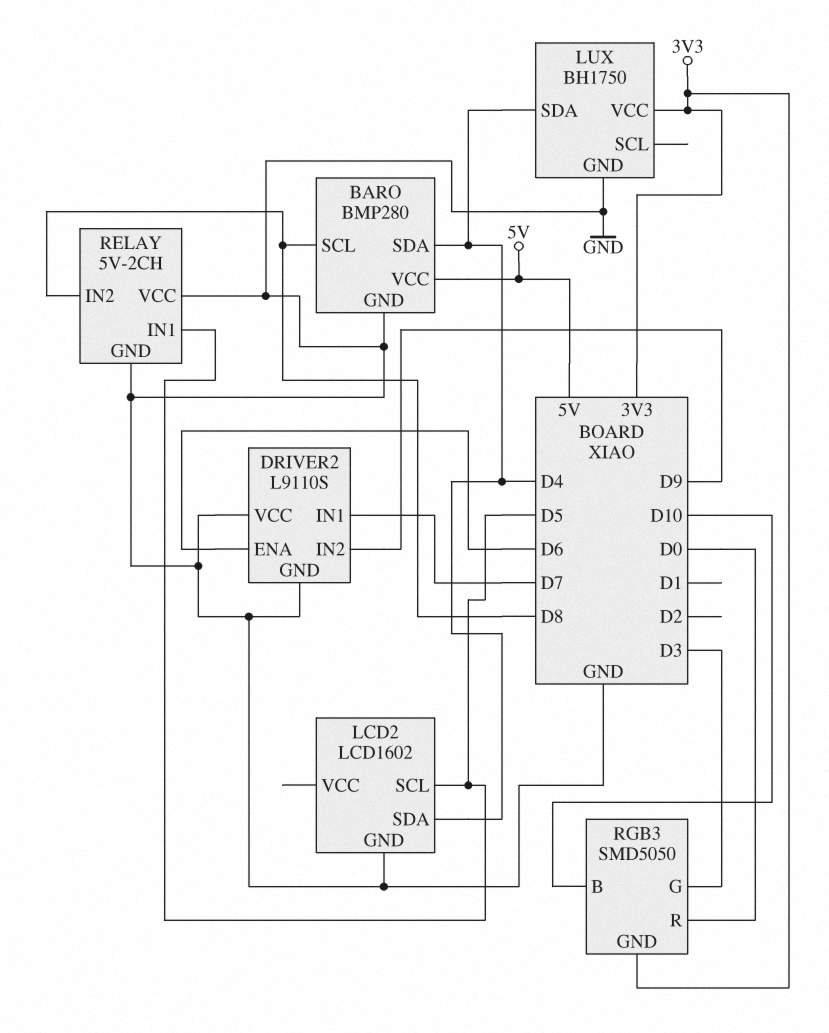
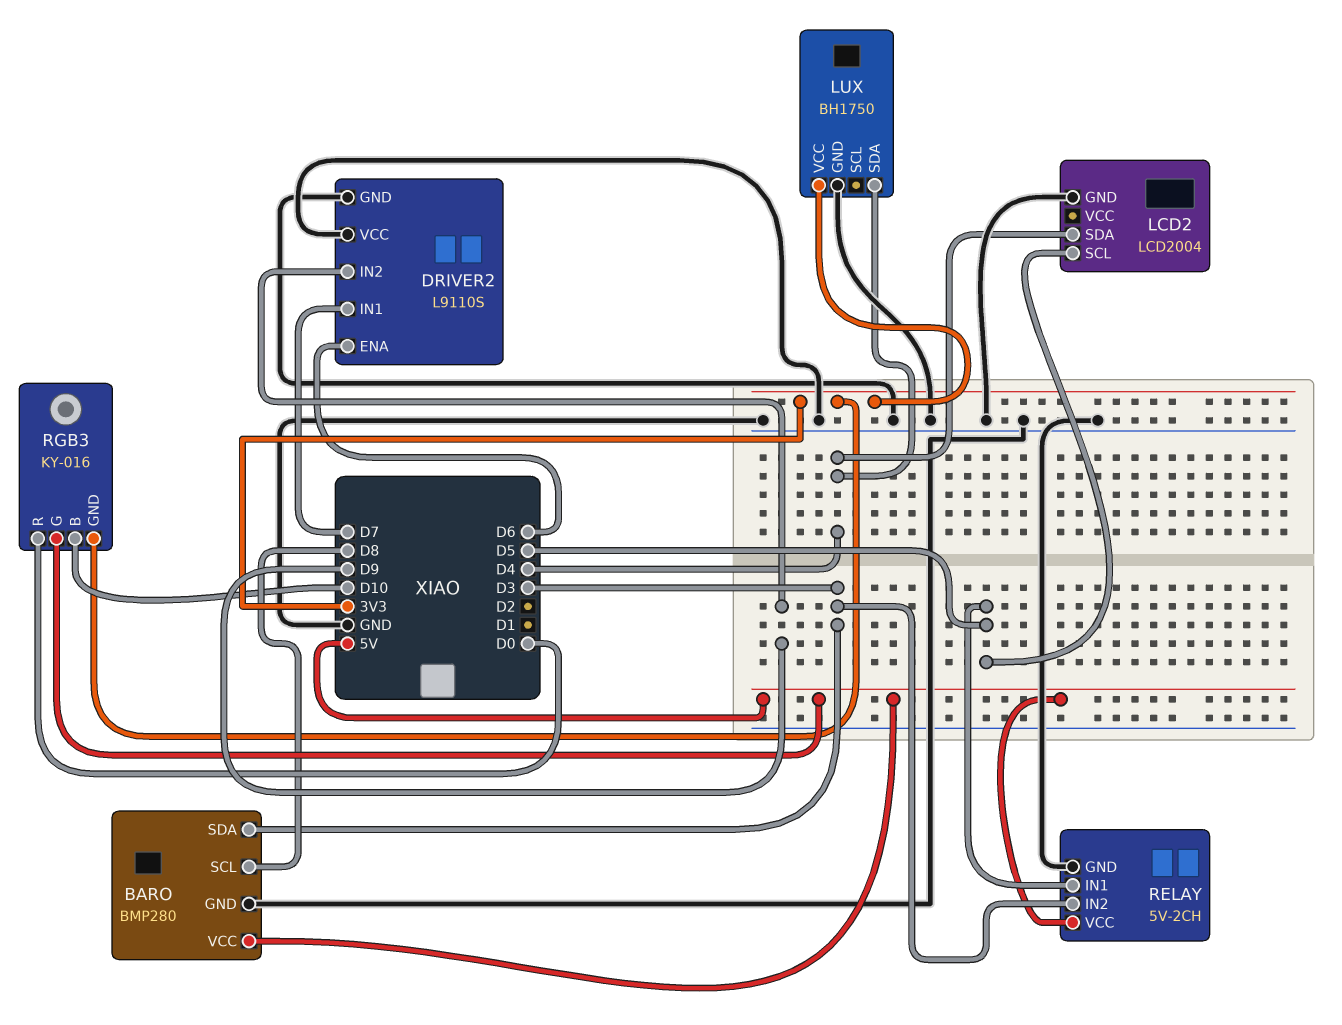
BARO pin SDA: D4 -> D3
LCD2: LCD1602 -> LCD2004
RELAY pin IN2: D8 -> D3
RELAY pin VCC: GND -> 5V
RGB3: SMD5050 -> KY-016
RGB3 pin G: D3 -> 5V

